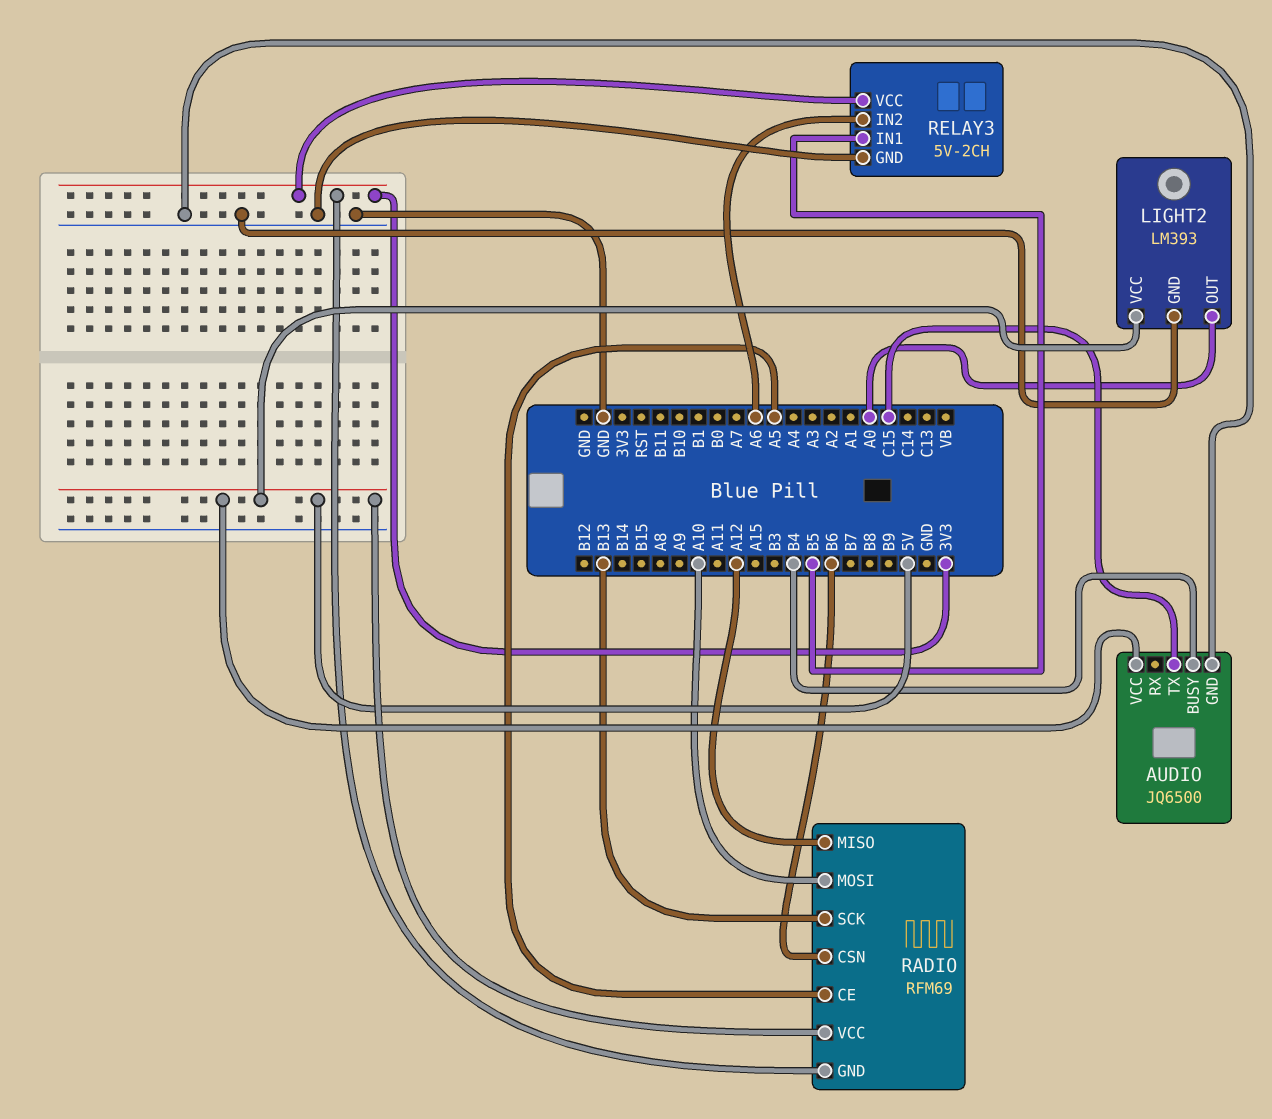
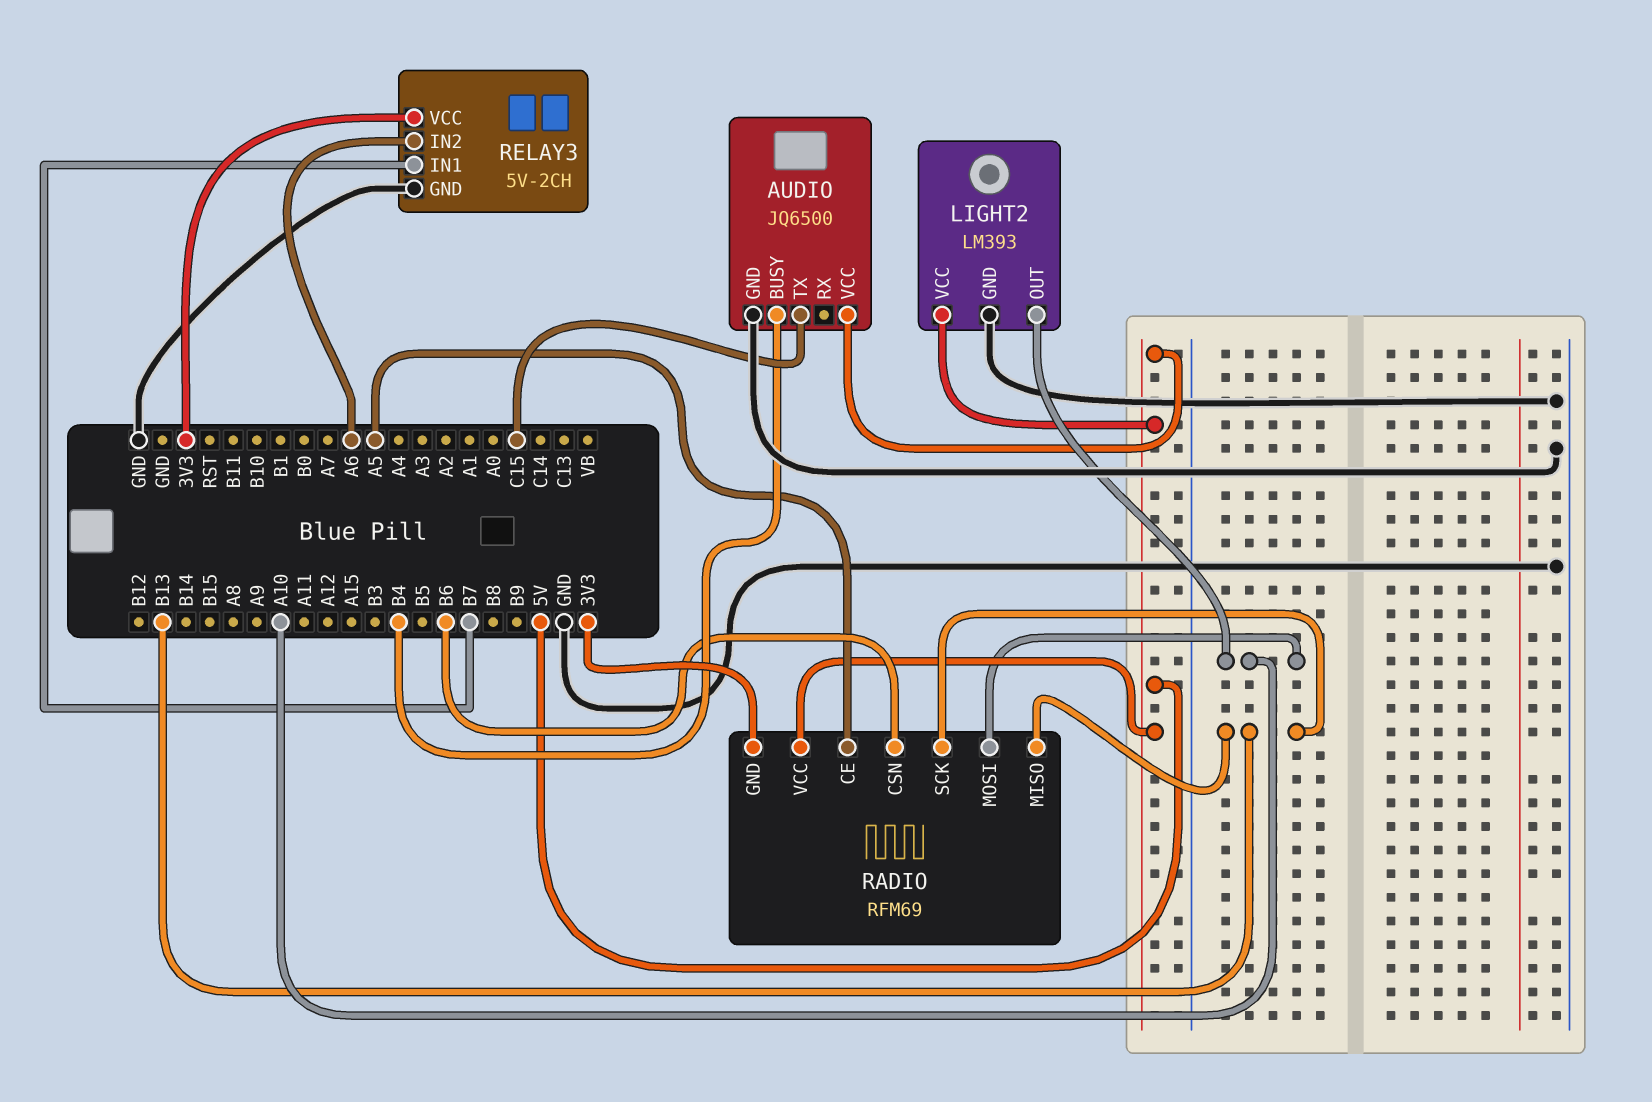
LIGHT2 pin OUT: A0 -> A10
RADIO pin MISO: A12 -> B13
RELAY3 pin IN1: B5 -> B7

